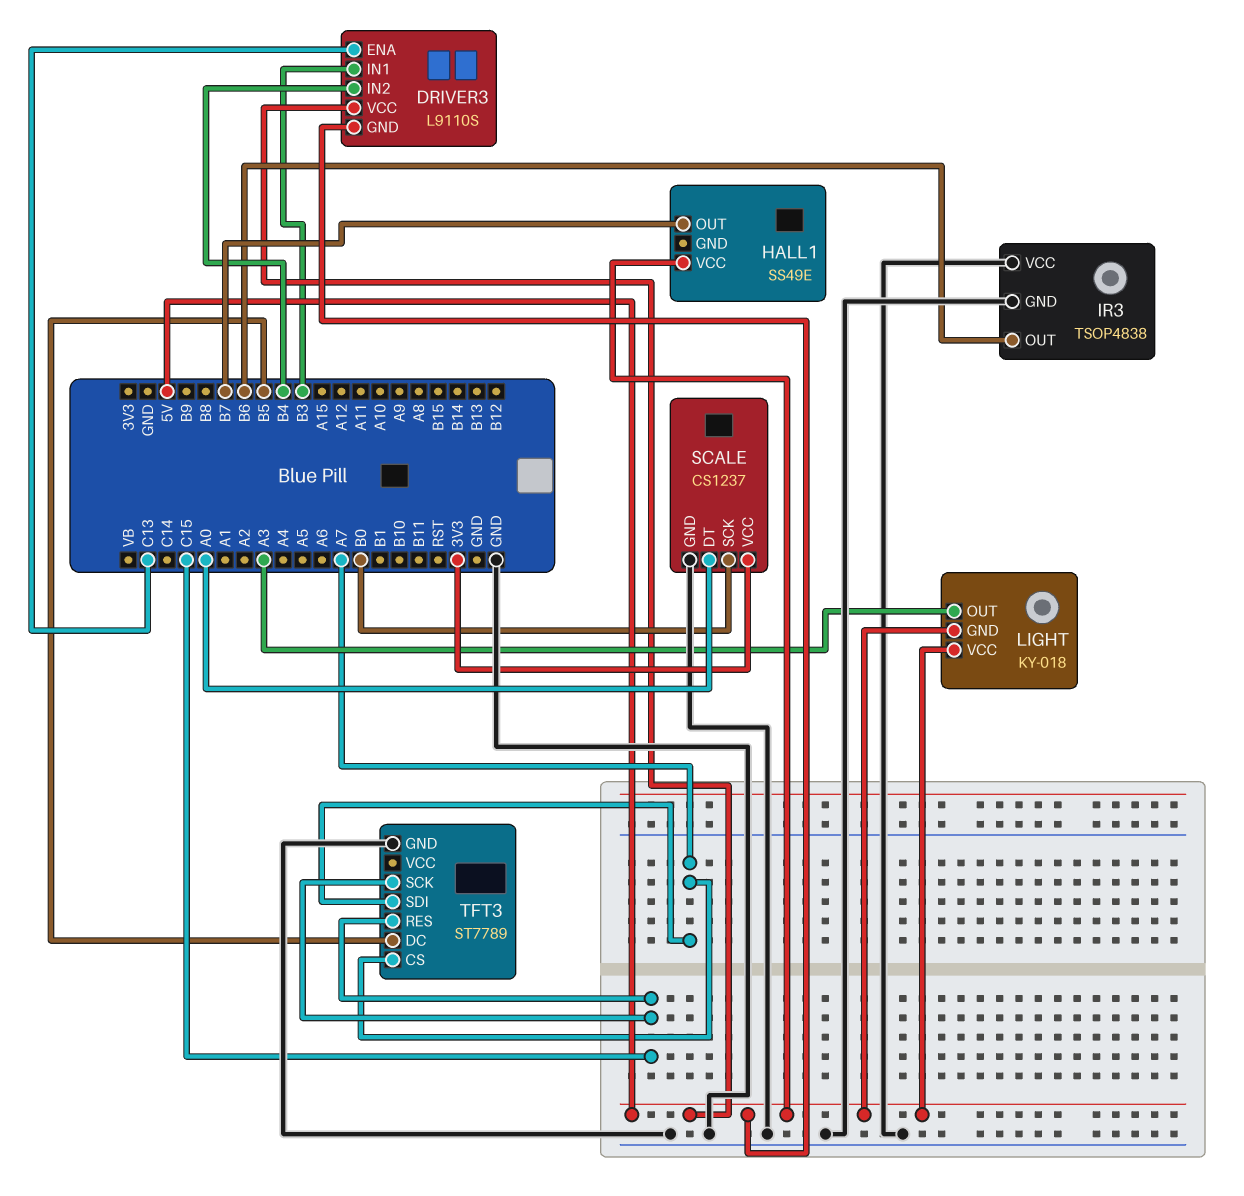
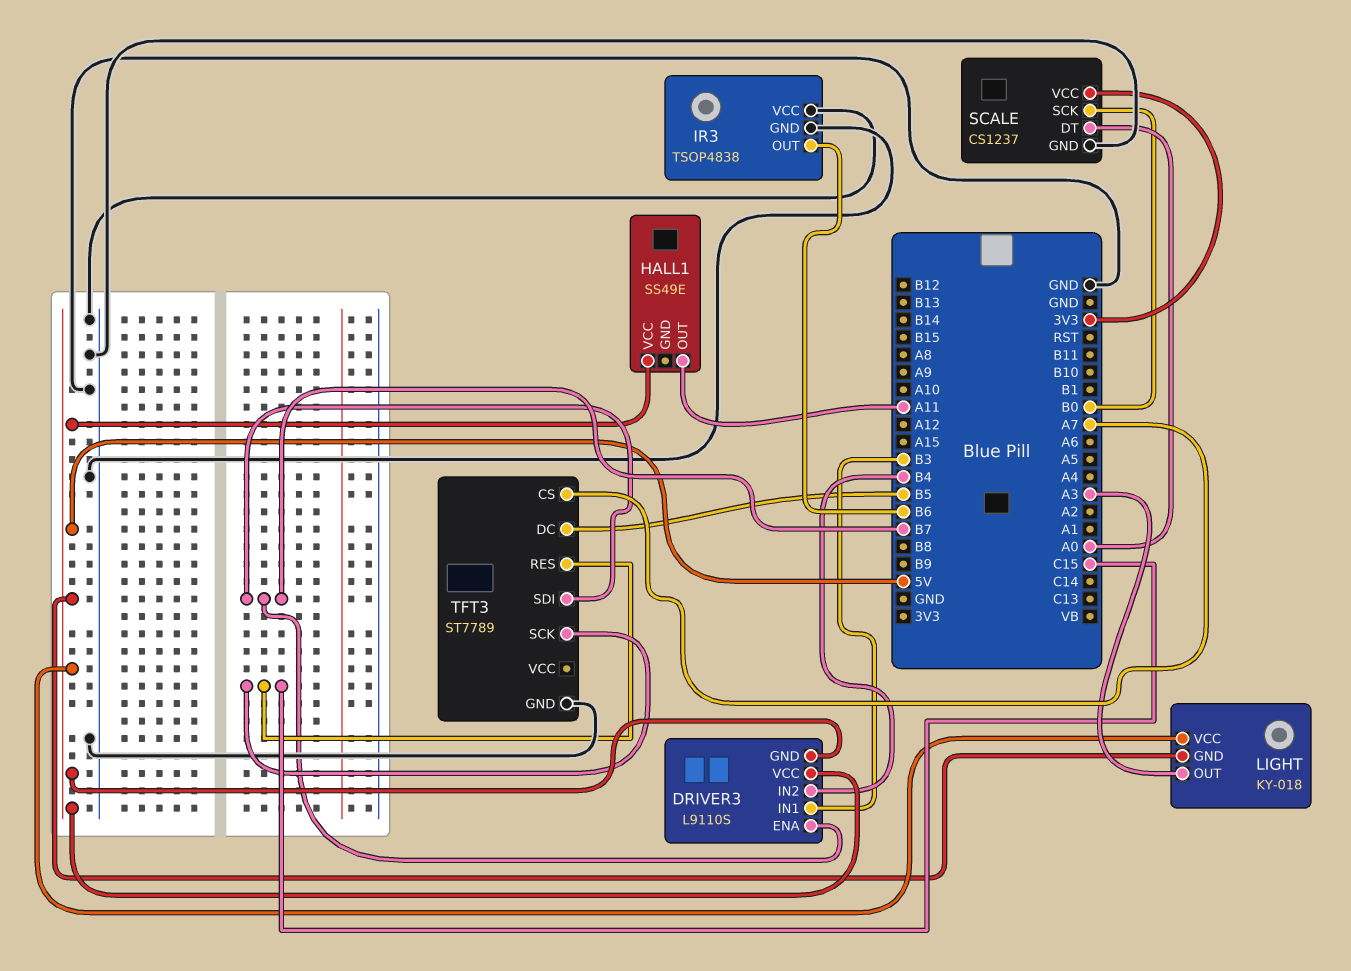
DRIVER3 pin ENA: C13 -> B7
HALL1 pin OUT: B7 -> A11
TFT3 pin SDI: A7 -> B7

